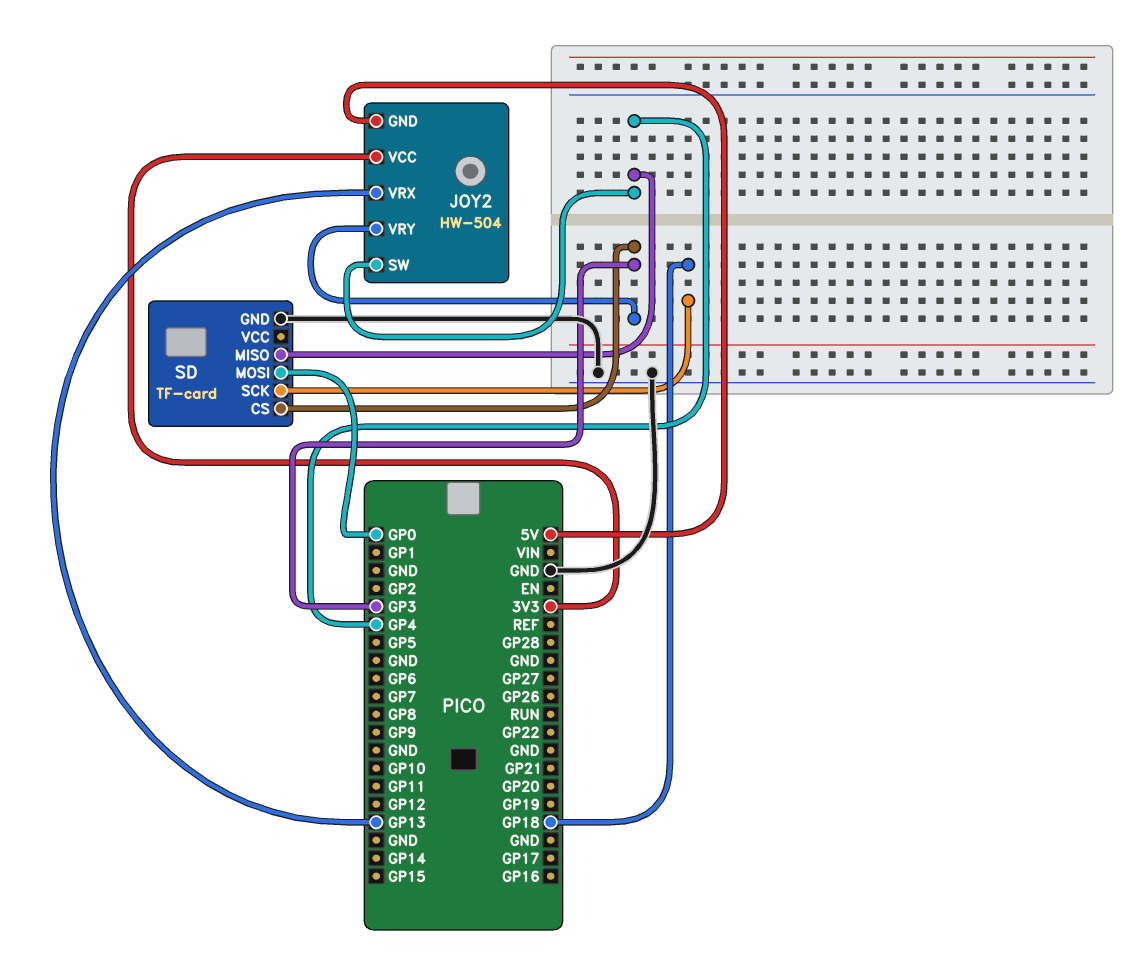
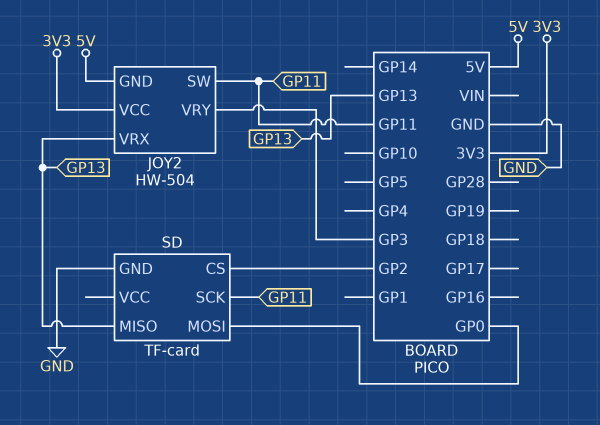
JOY2 pin SW: GP4 -> GP11
SD pin CS: GP3 -> GP2
SD pin MISO: GP4 -> GP13
SD pin SCK: GP18 -> GP11

